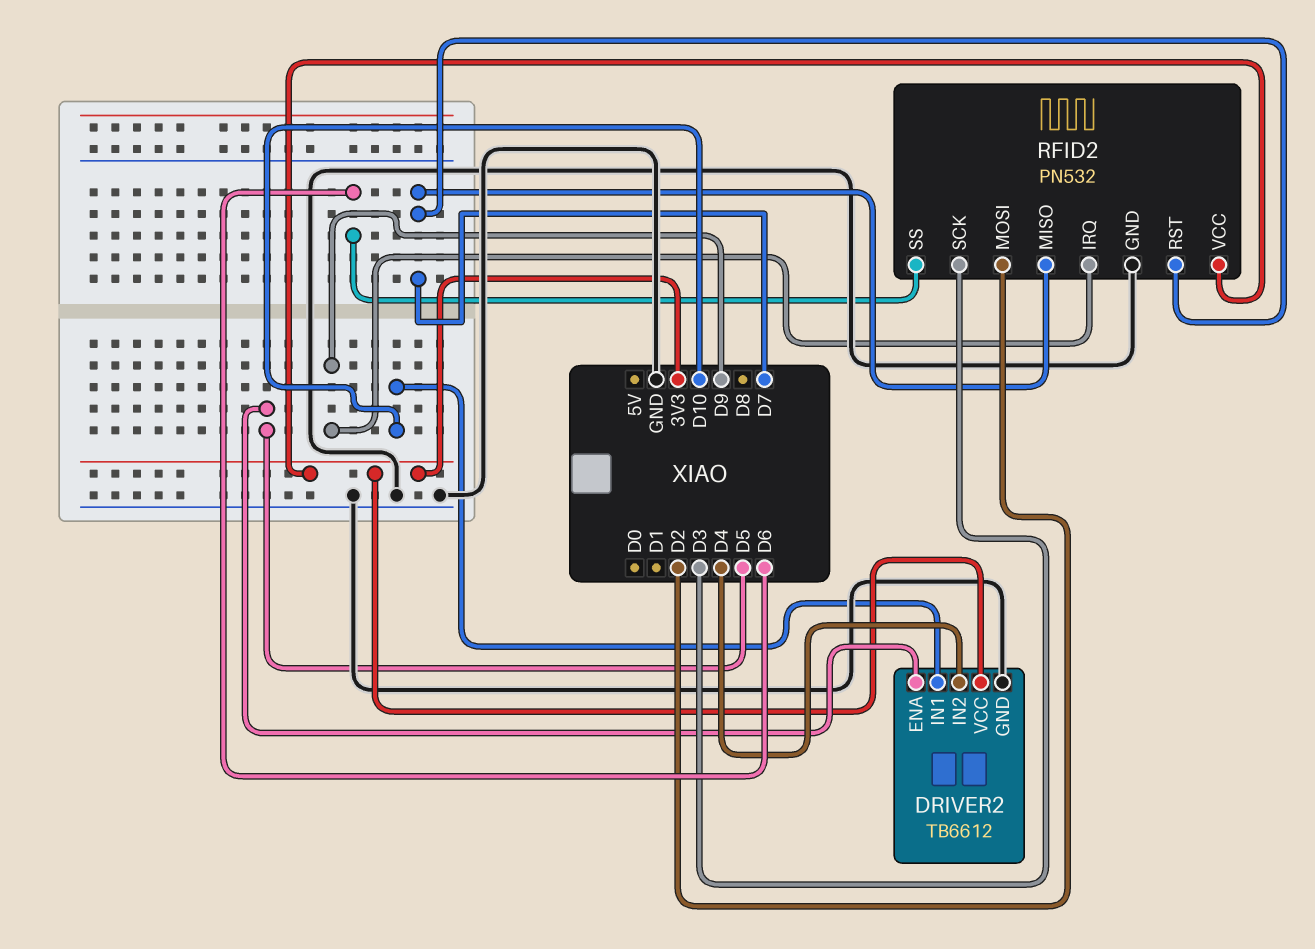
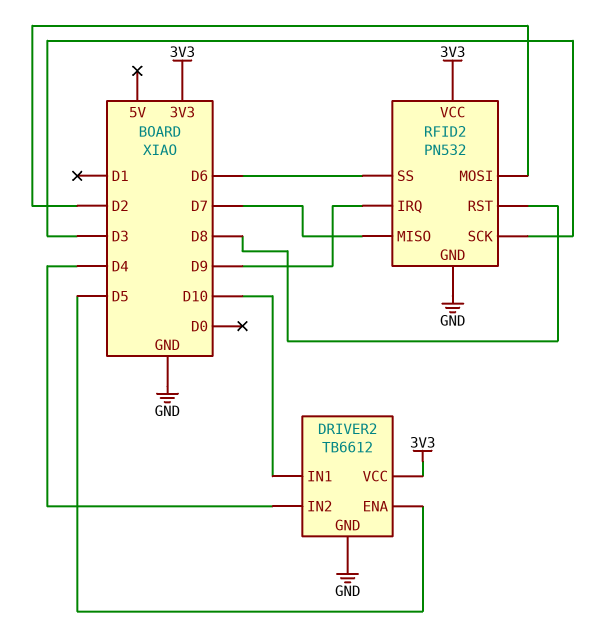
RFID2 pin RST: D7 -> D8

